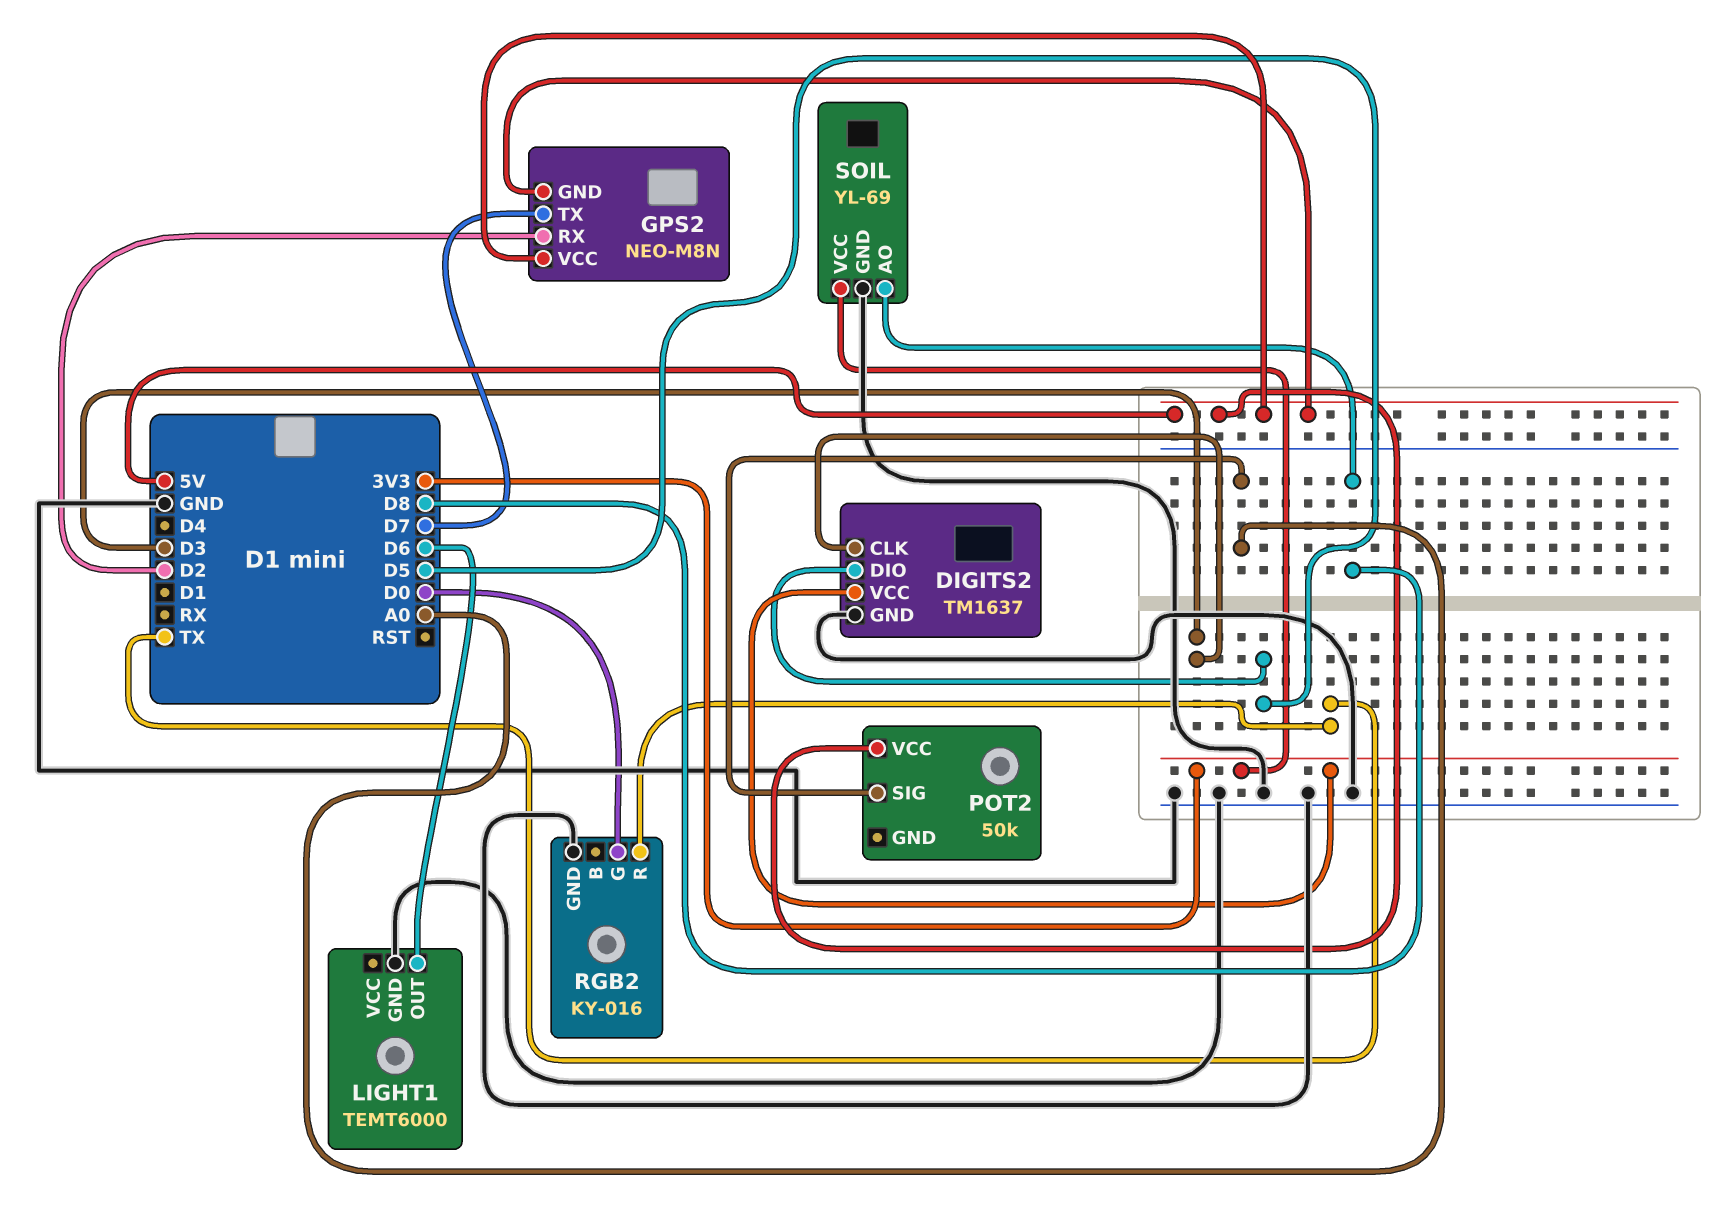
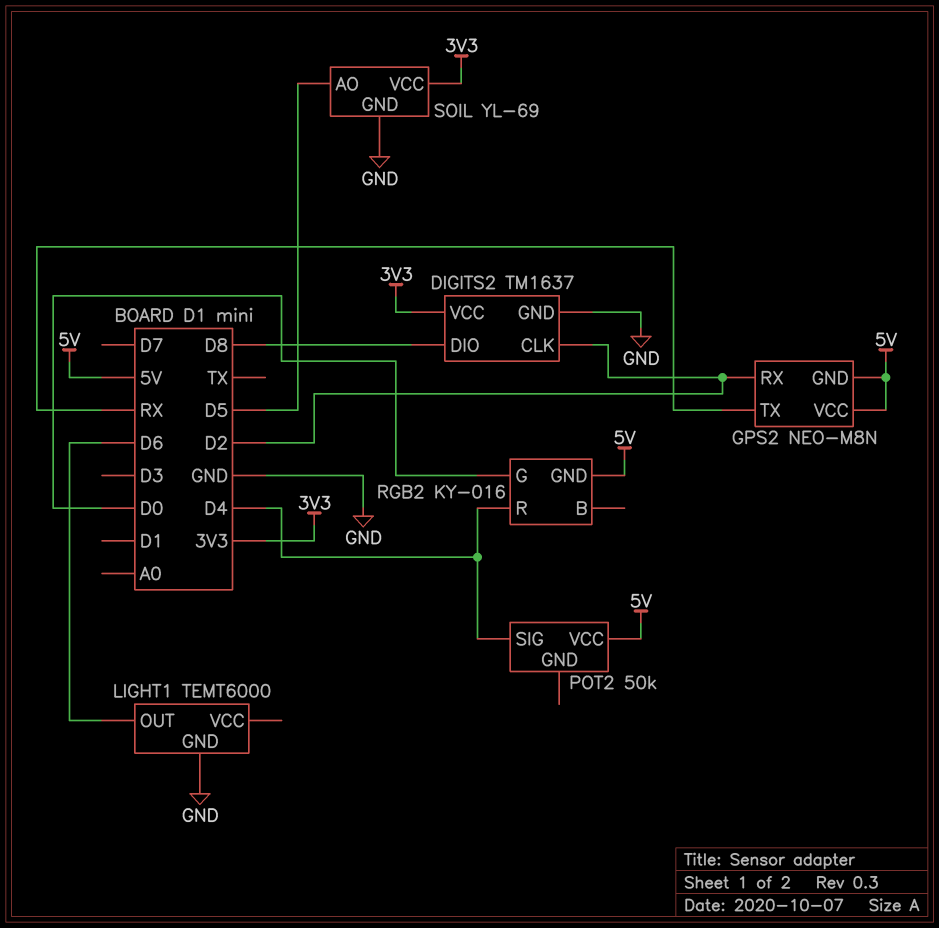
DIGITS2 pin CLK: D3 -> D2
DIGITS2 pin DIO: D5 -> D8
GPS2 pin TX: D7 -> RX
POT2 pin SIG: A0 -> D4
RGB2 pin GND: GND -> 5V
RGB2 pin R: TX -> D4
SOIL pin AO: D8 -> D5

